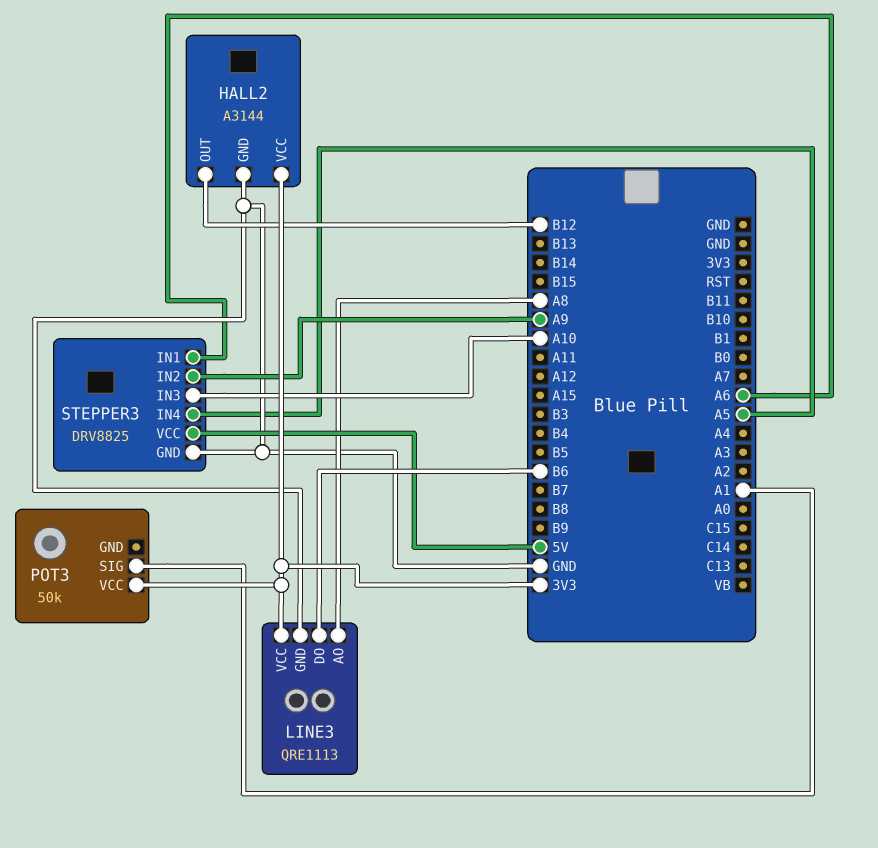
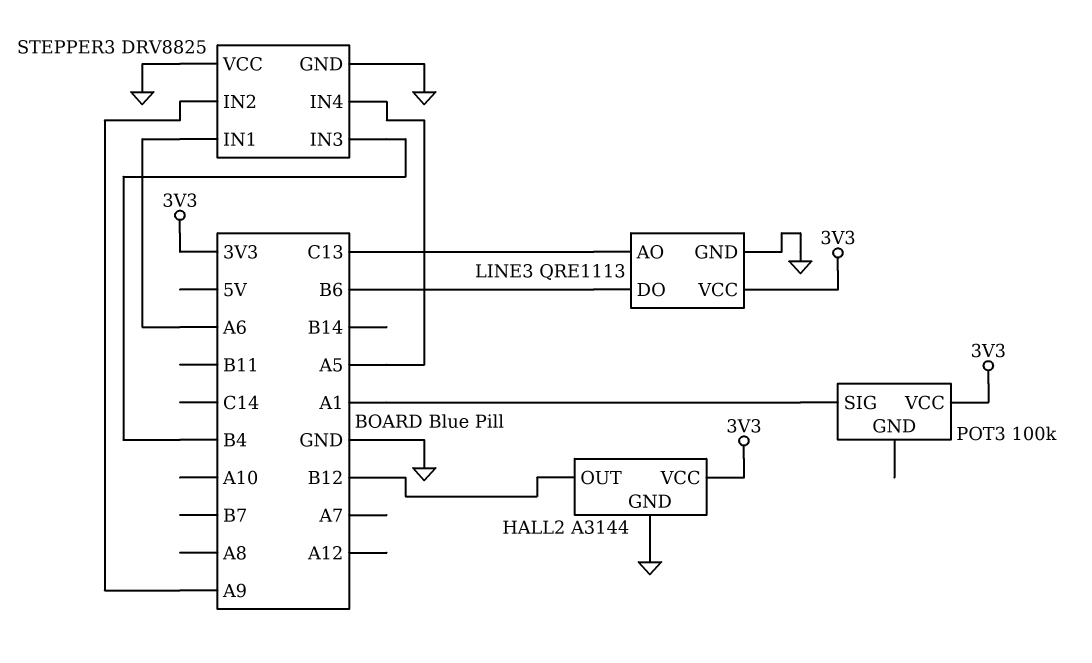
LINE3 pin AO: A8 -> C13
POT3: 50k -> 100k
STEPPER3 pin IN3: A10 -> B4
STEPPER3 pin VCC: 5V -> GND

